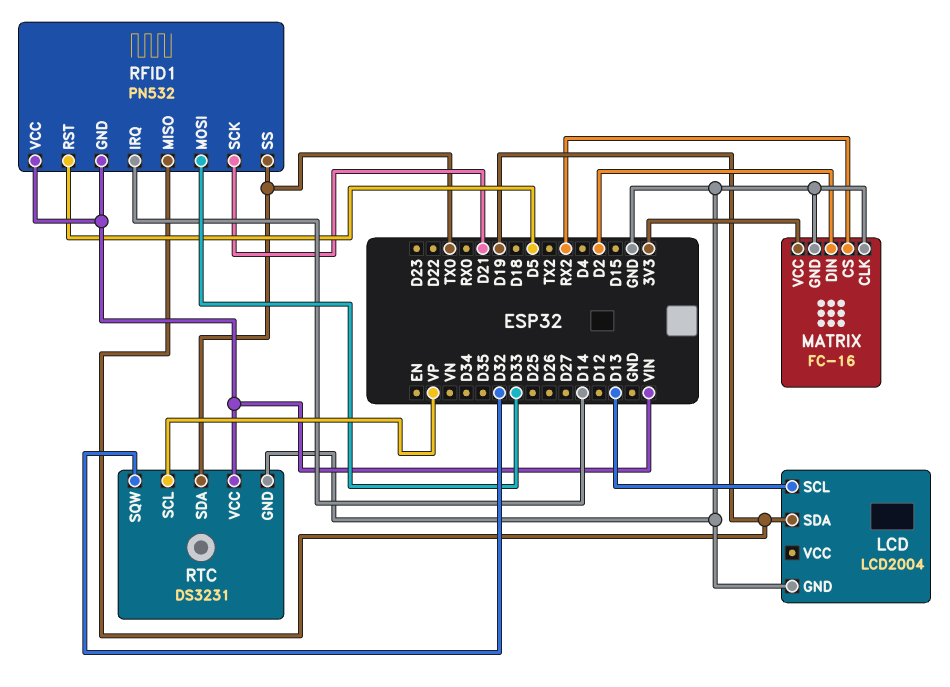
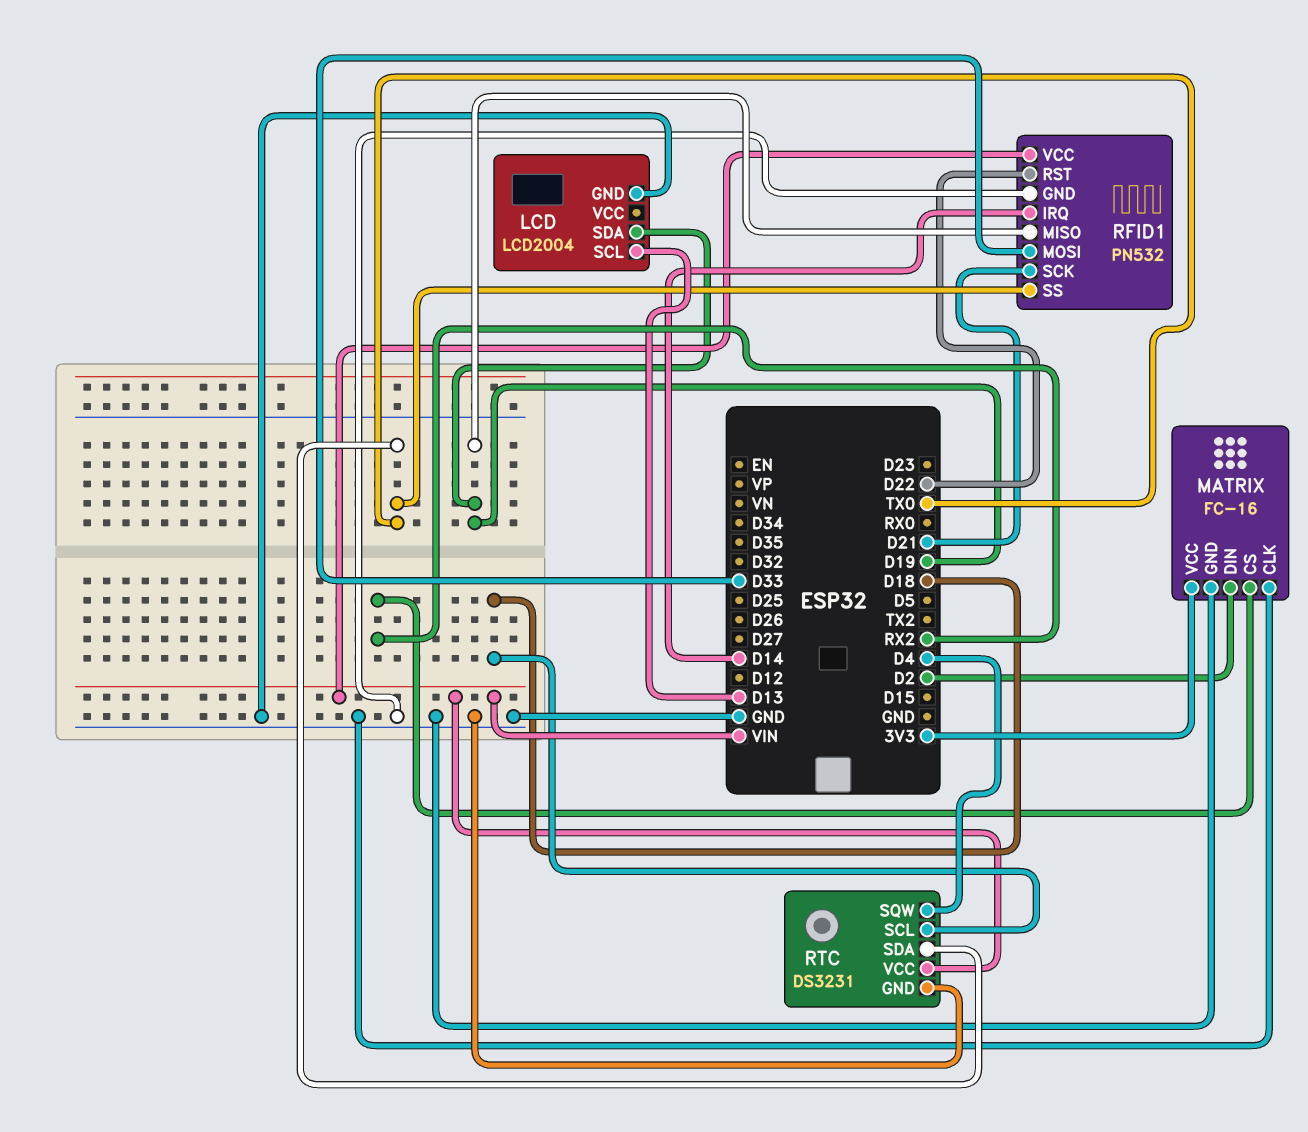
RFID1 pin GND: VIN -> GND
RFID1 pin RST: D5 -> D22
RTC pin SCL: VP -> D18
RTC pin SQW: D32 -> D4

